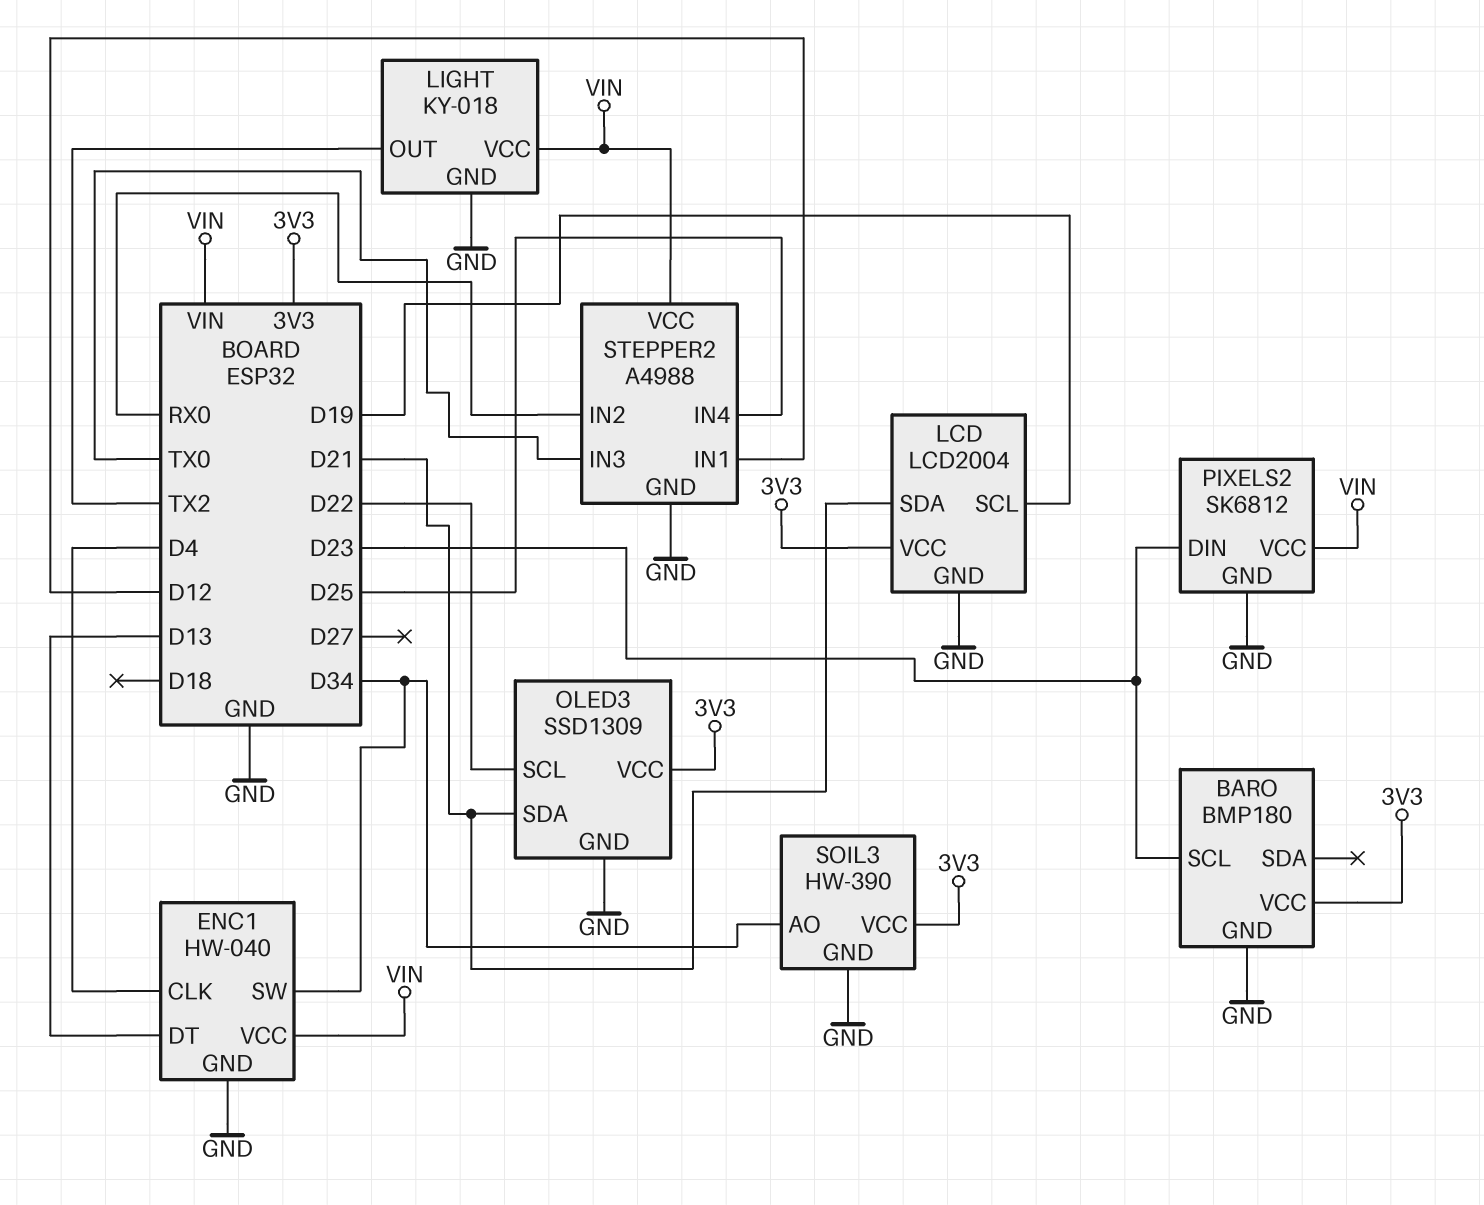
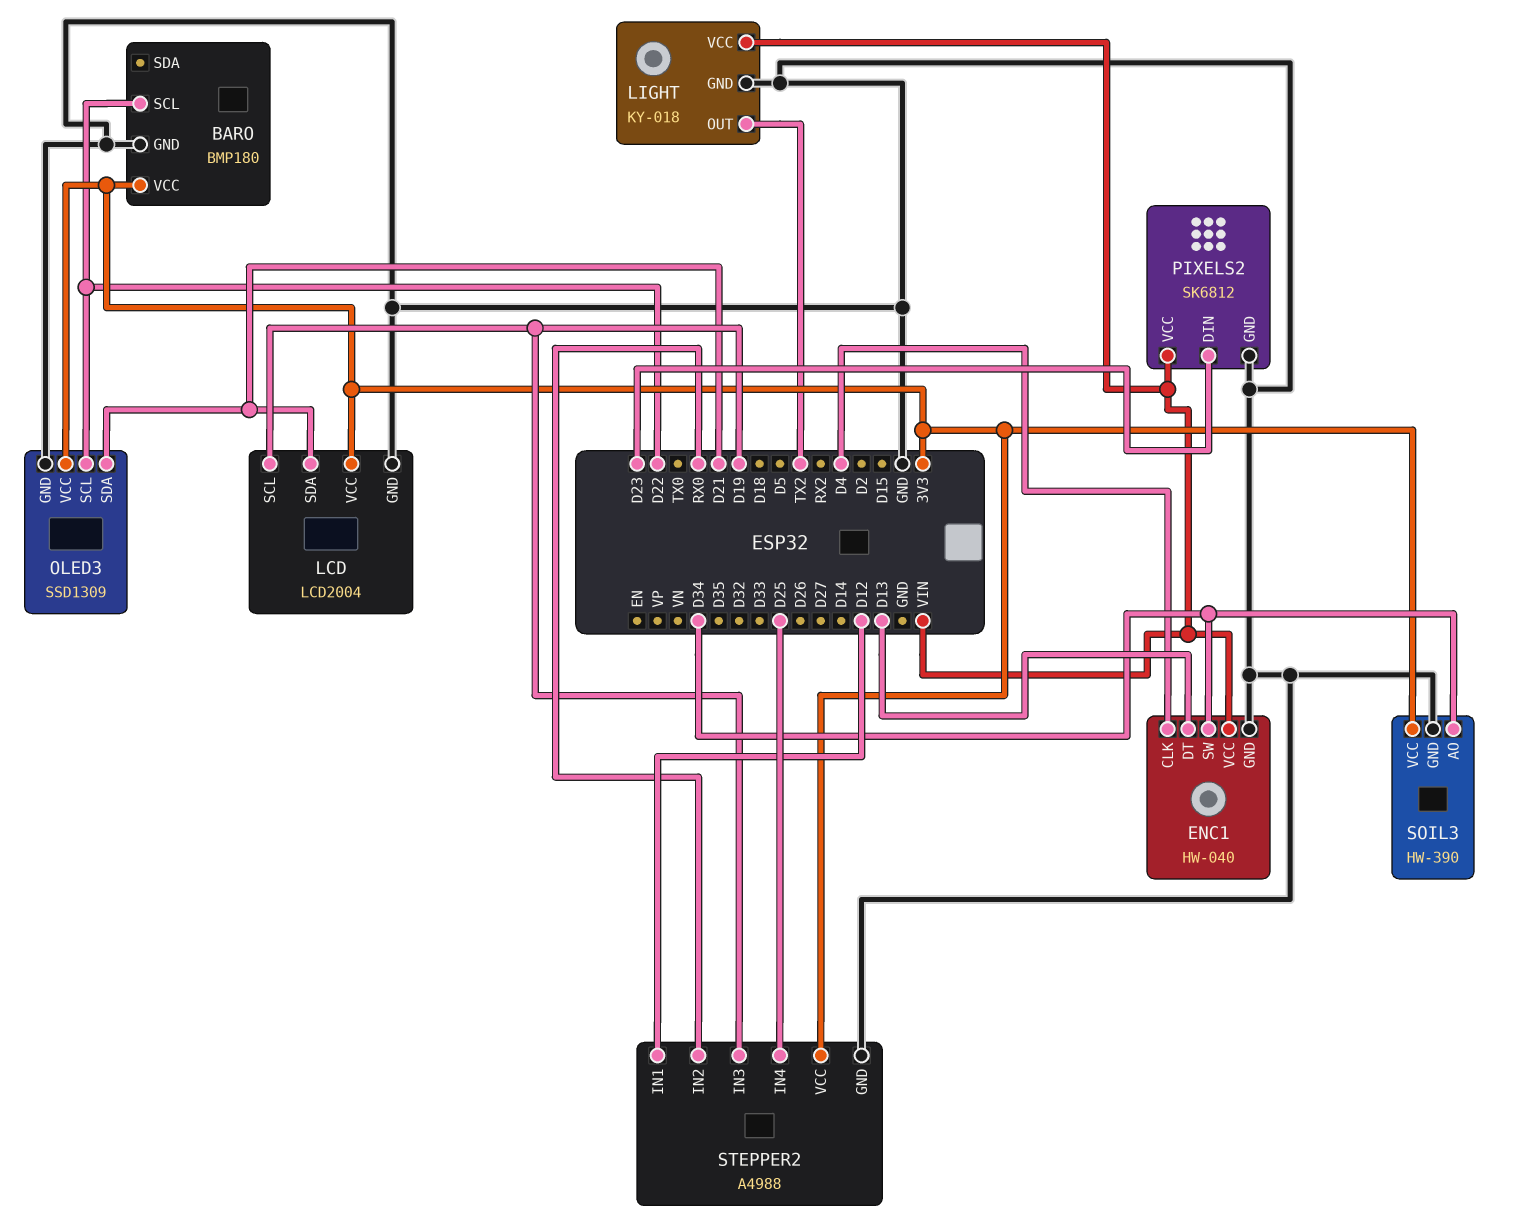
BARO pin SCL: D23 -> D22
STEPPER2 pin IN3: TX0 -> D19
STEPPER2 pin VCC: VIN -> 3V3

